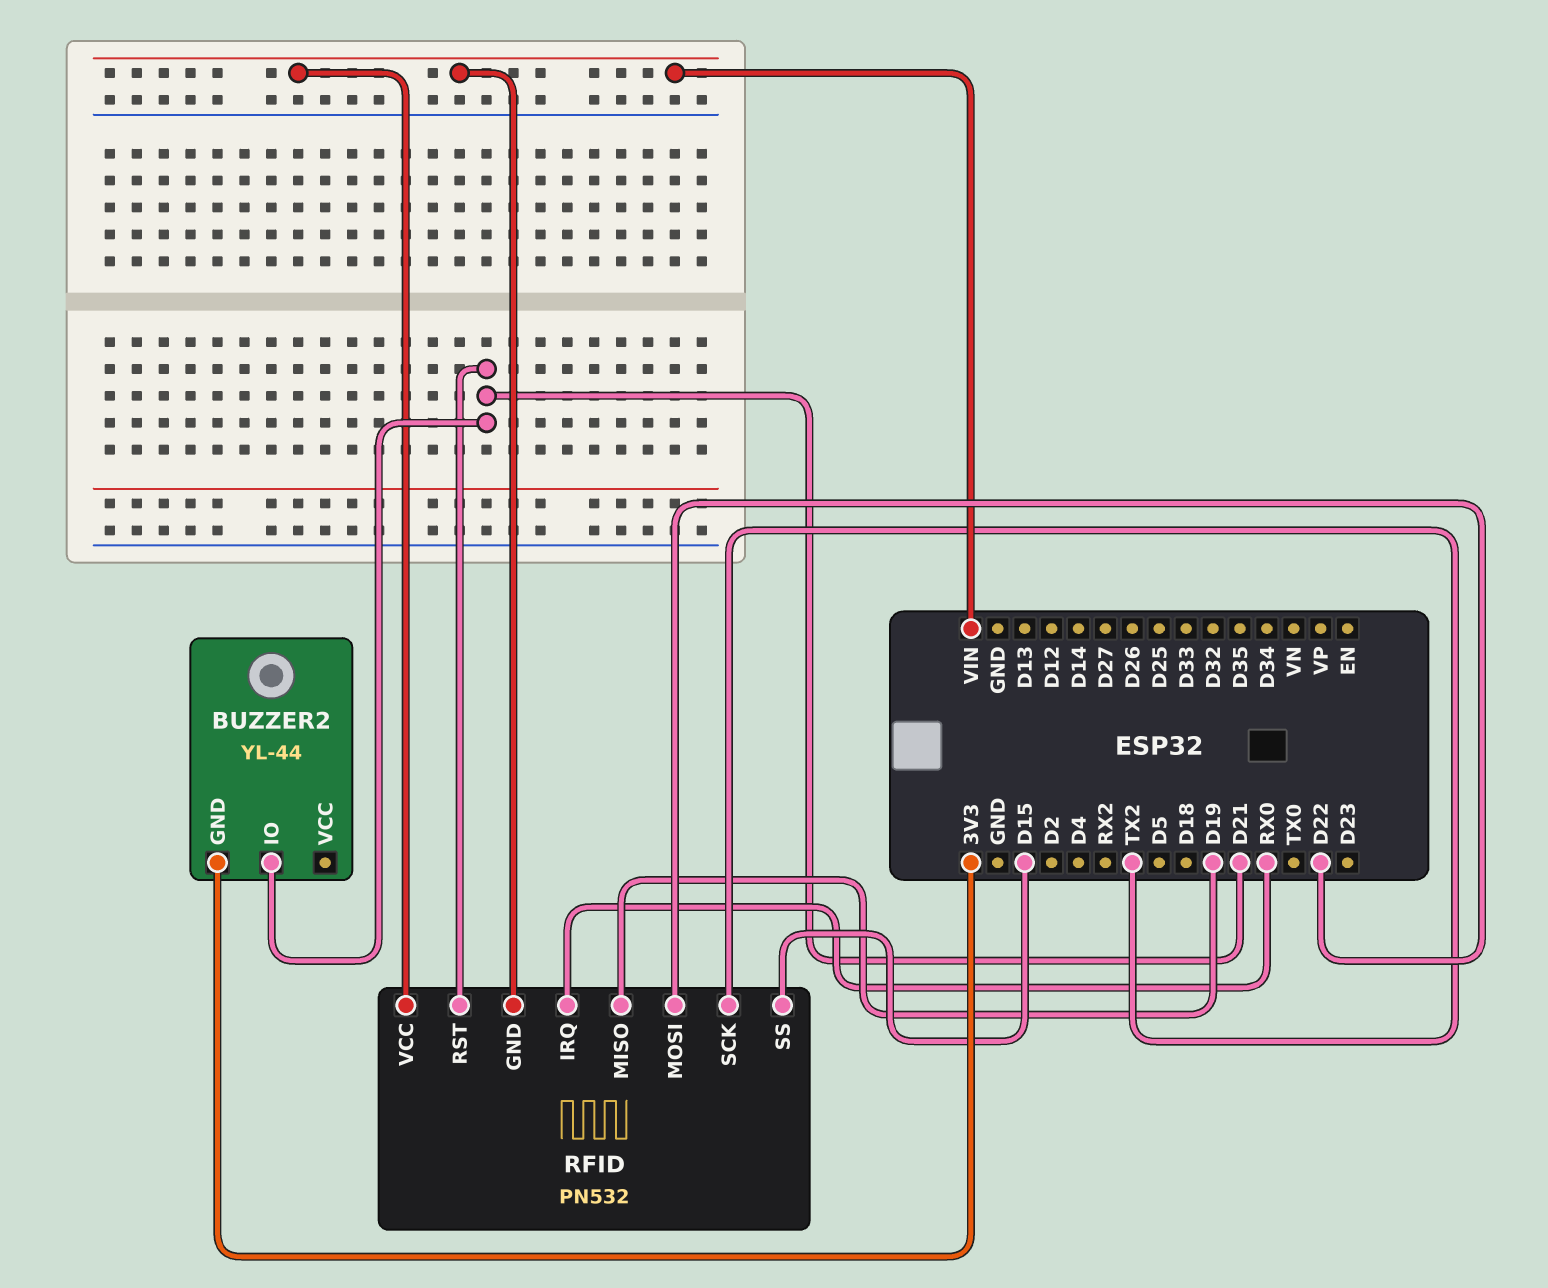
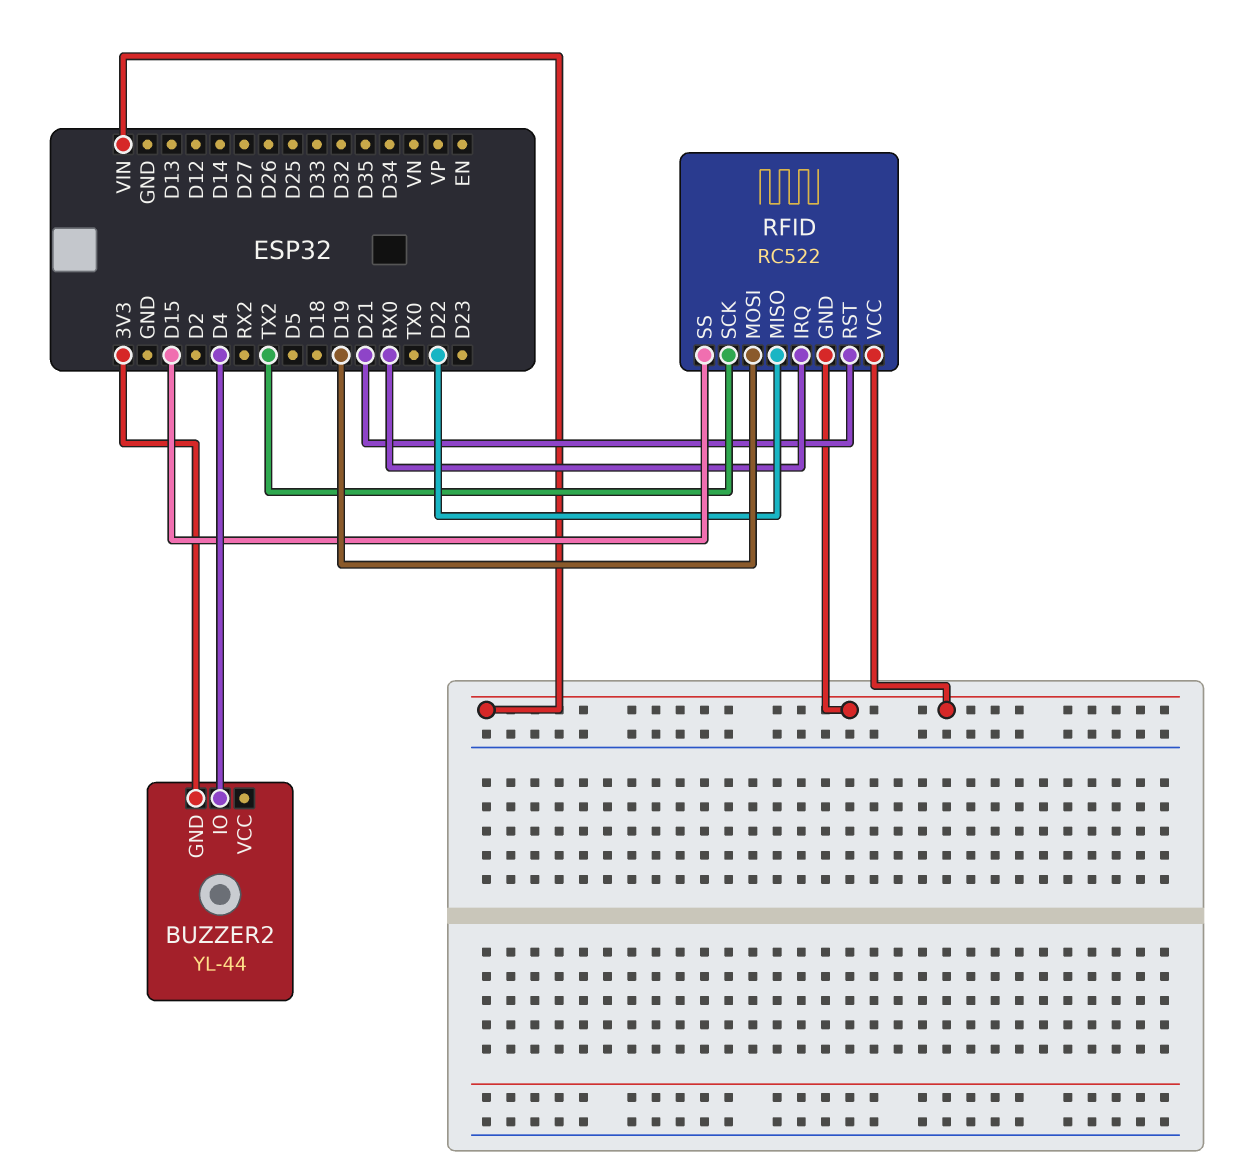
BUZZER2 pin IO: D21 -> D4
RFID: PN532 -> RC522
RFID pin MISO: D19 -> D22
RFID pin MOSI: D22 -> D19

